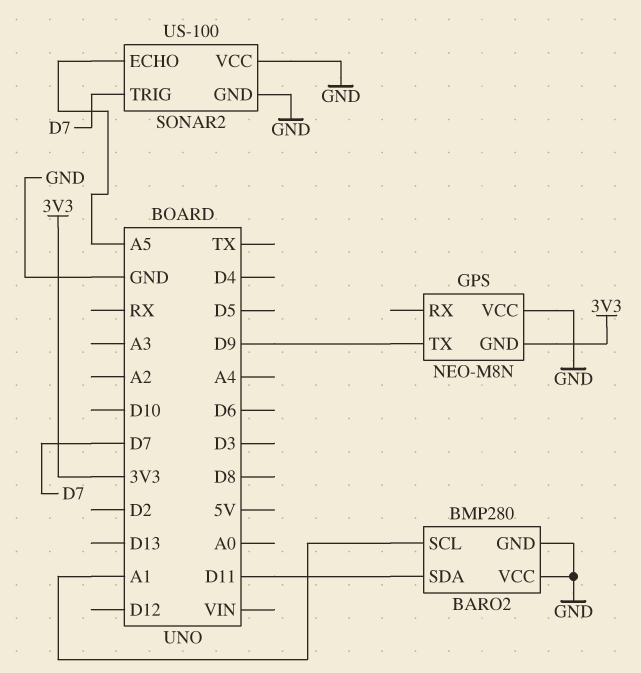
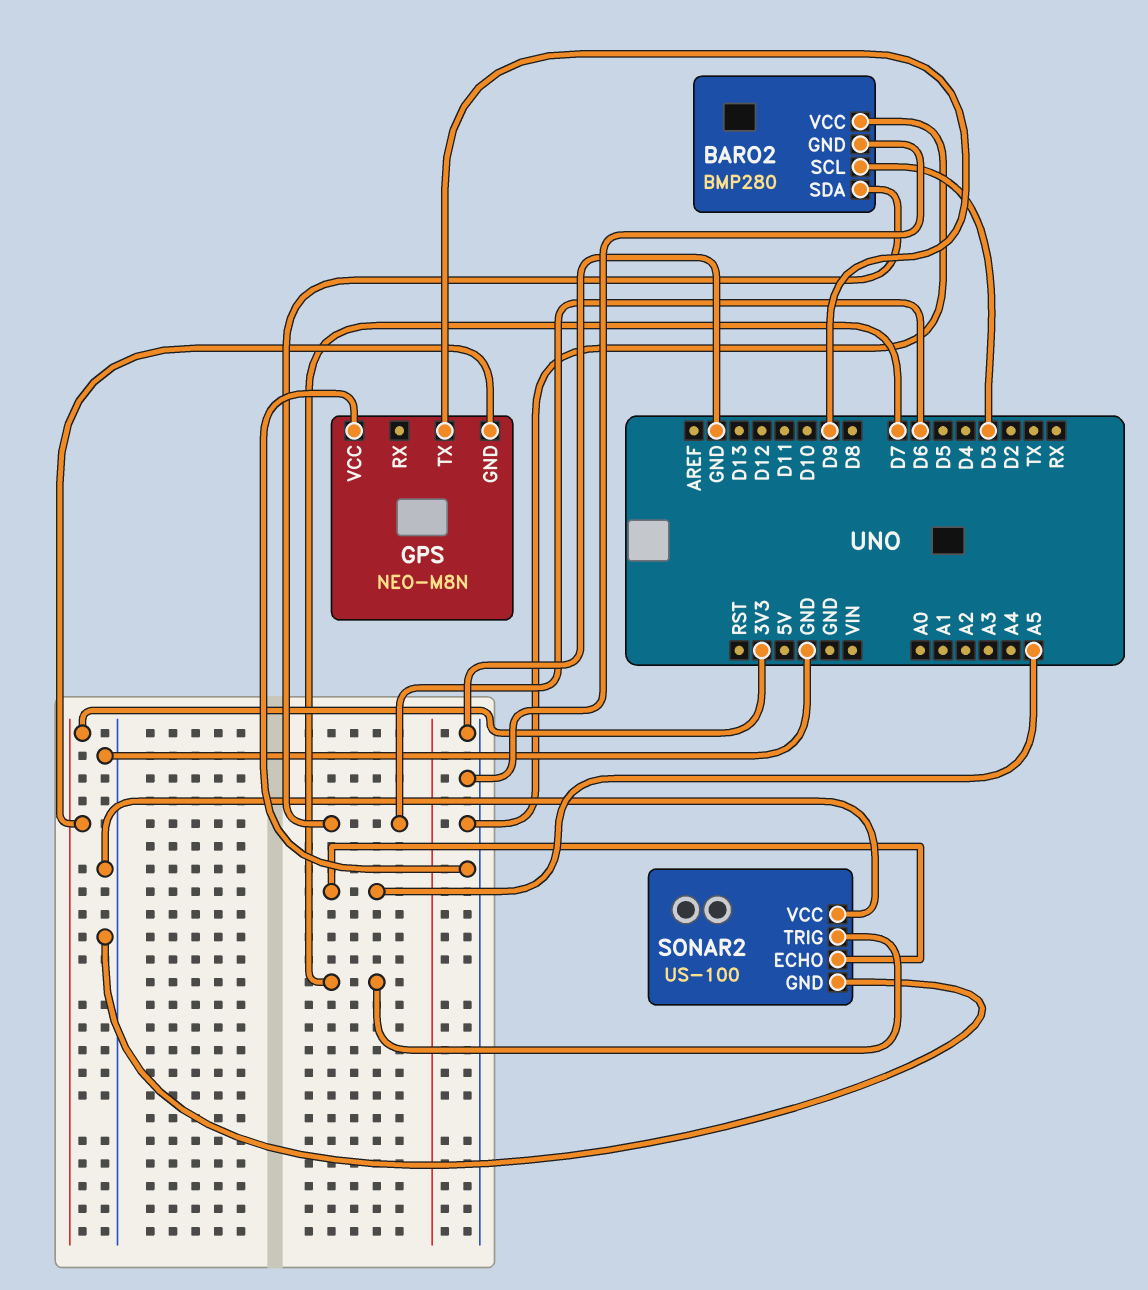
BARO2 pin SCL: A1 -> D3
BARO2 pin SDA: D11 -> D6

